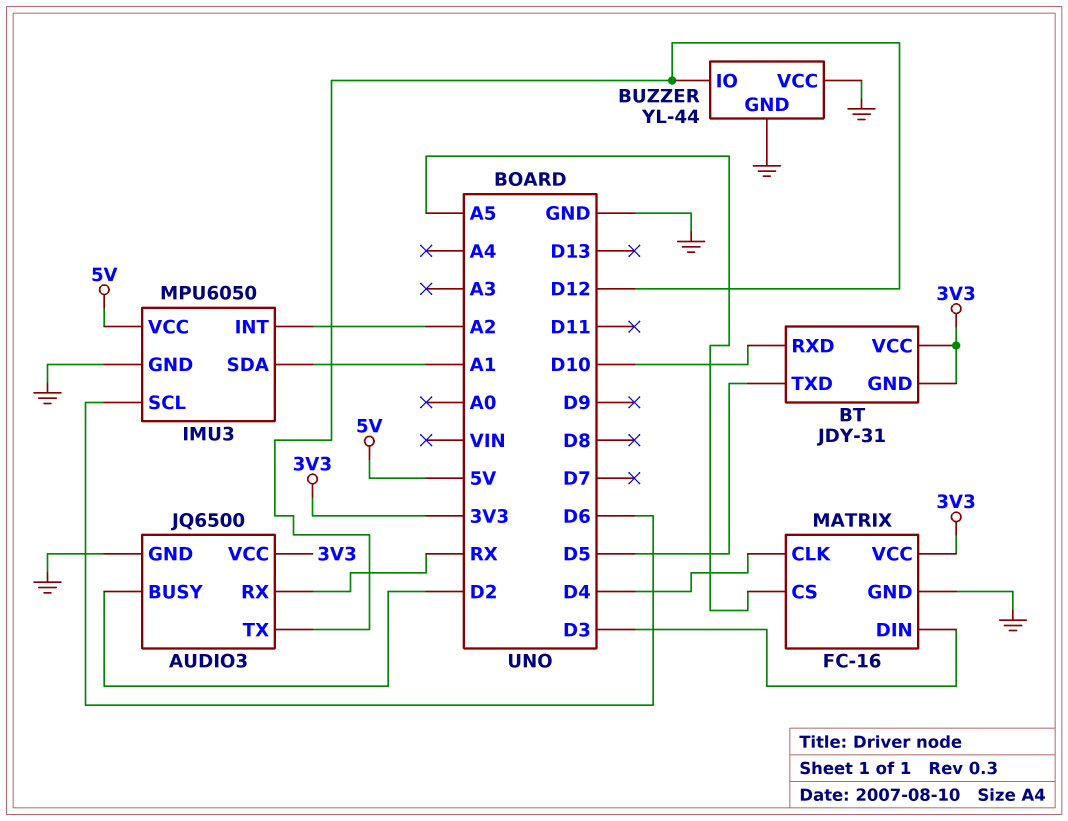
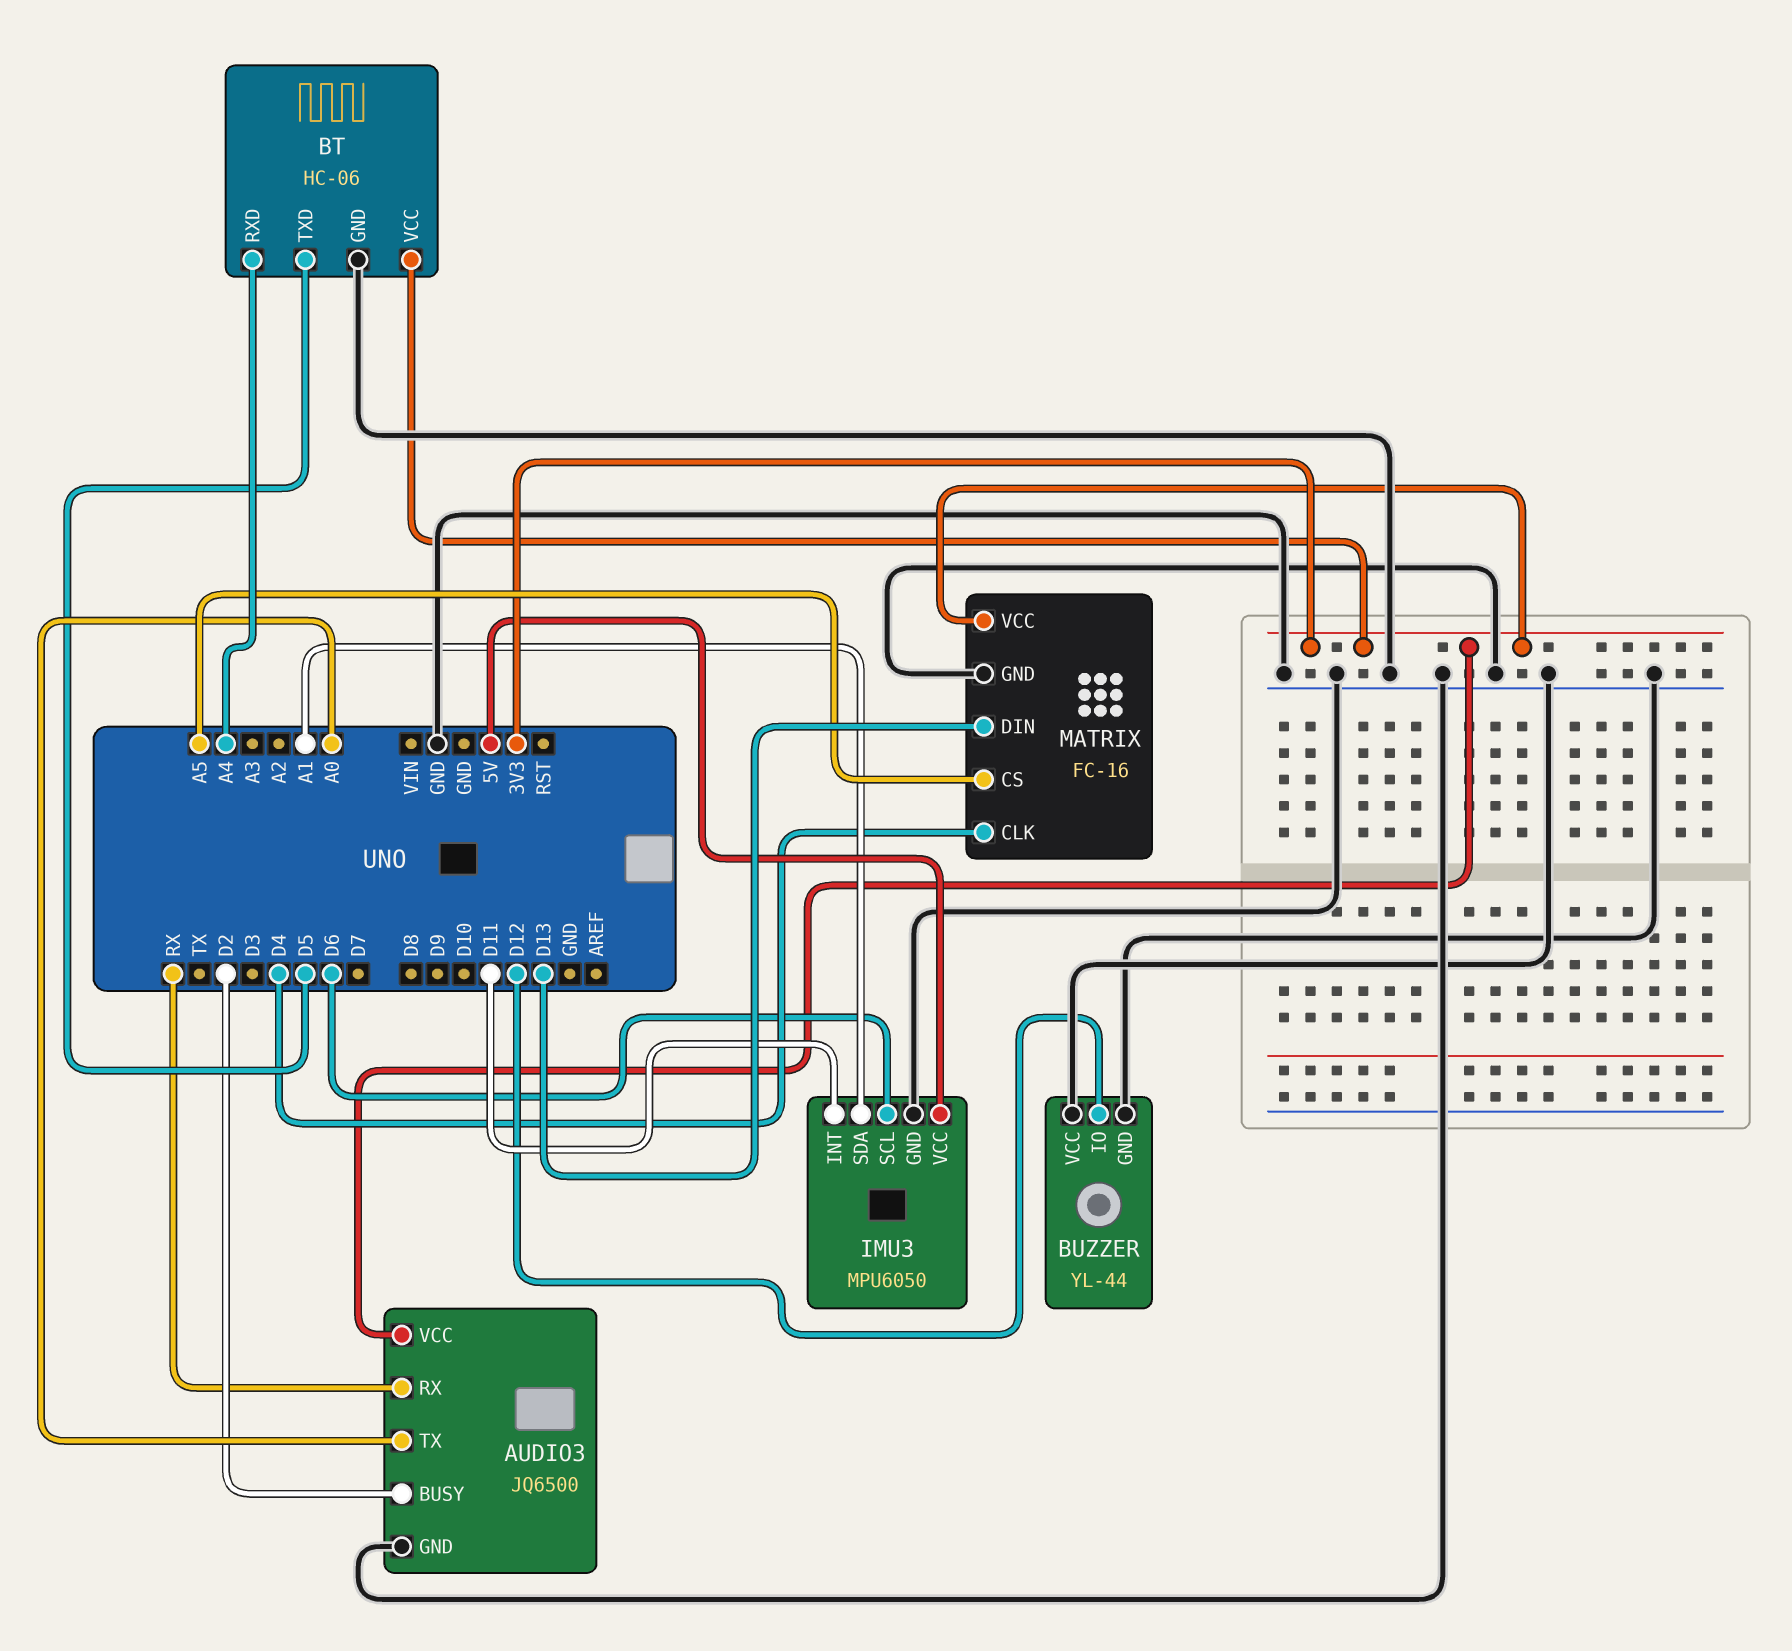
AUDIO3 pin TX: D12 -> A0
BT: JDY-31 -> HC-06
BT pin GND: 3V3 -> GND
BT pin RXD: D10 -> A4
IMU3 pin INT: A2 -> D11
MATRIX pin DIN: D3 -> D13

